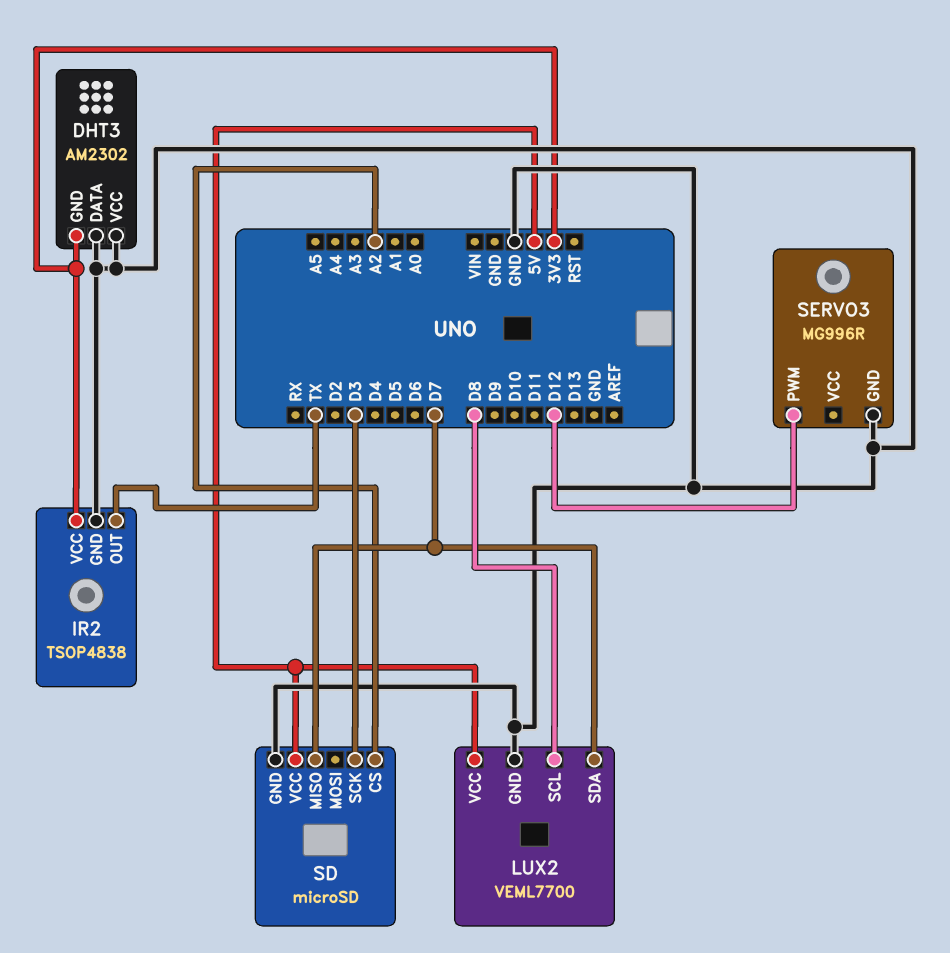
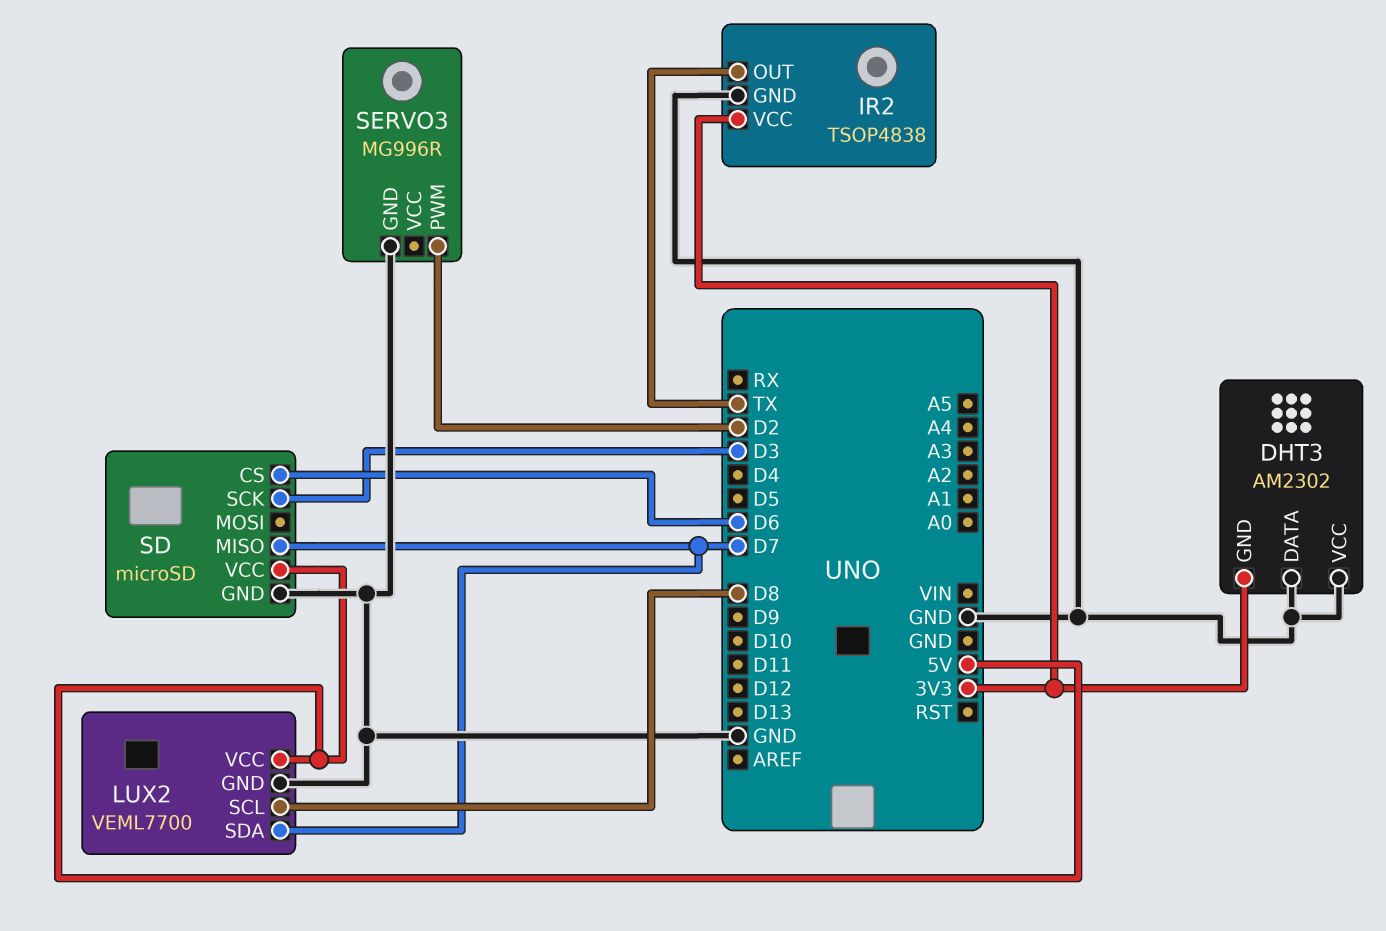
SD pin CS: A2 -> D6
SERVO3 pin PWM: D12 -> D2

